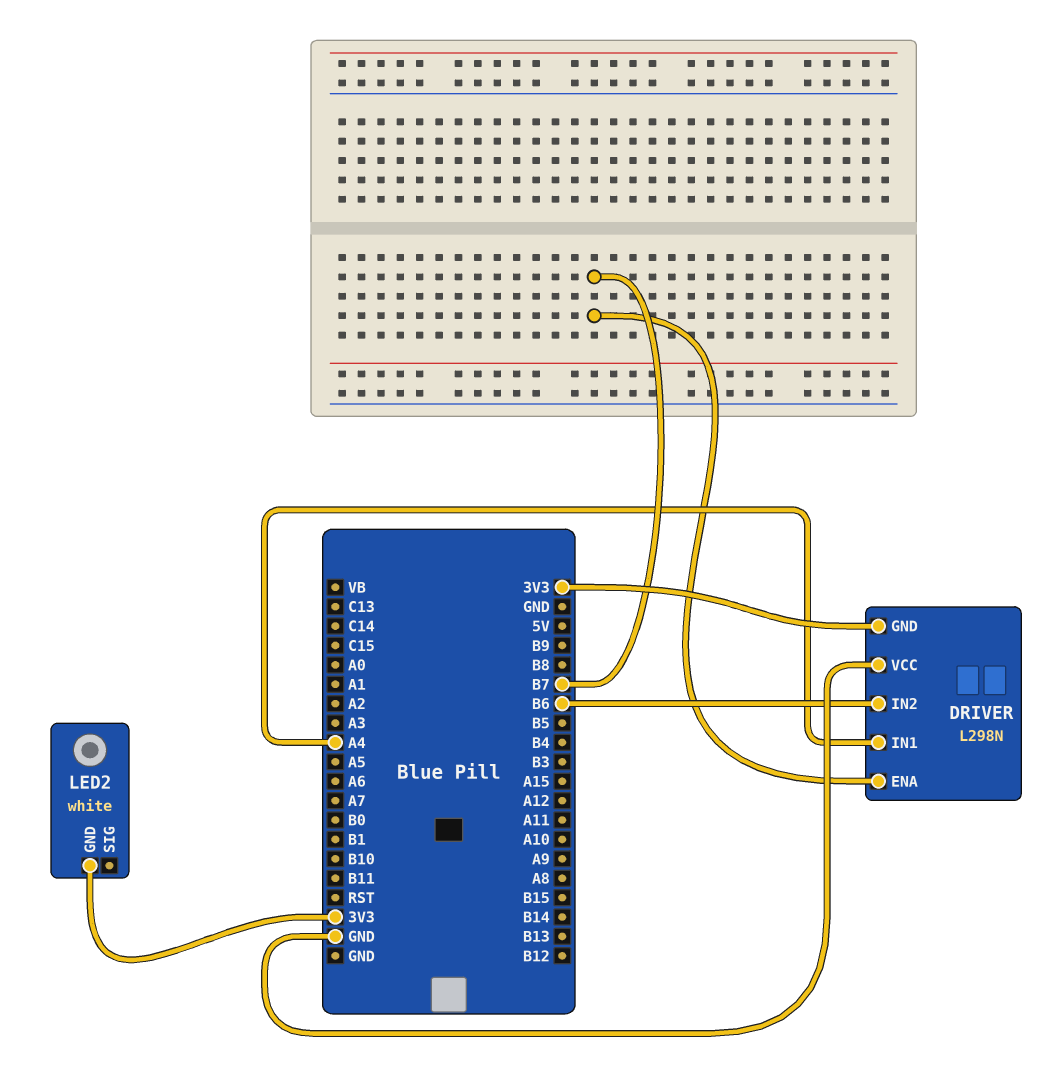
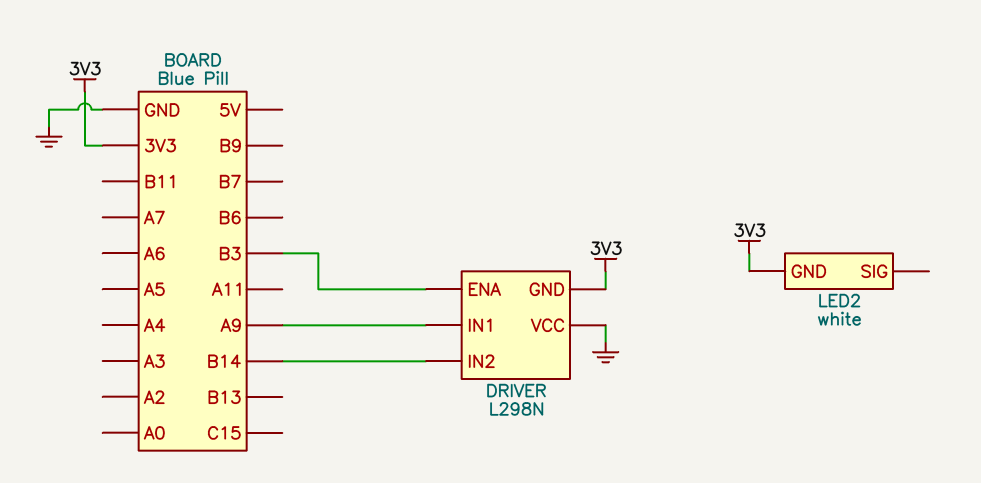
DRIVER pin ENA: B7 -> B3
DRIVER pin IN1: A4 -> A9
DRIVER pin IN2: B6 -> B14

